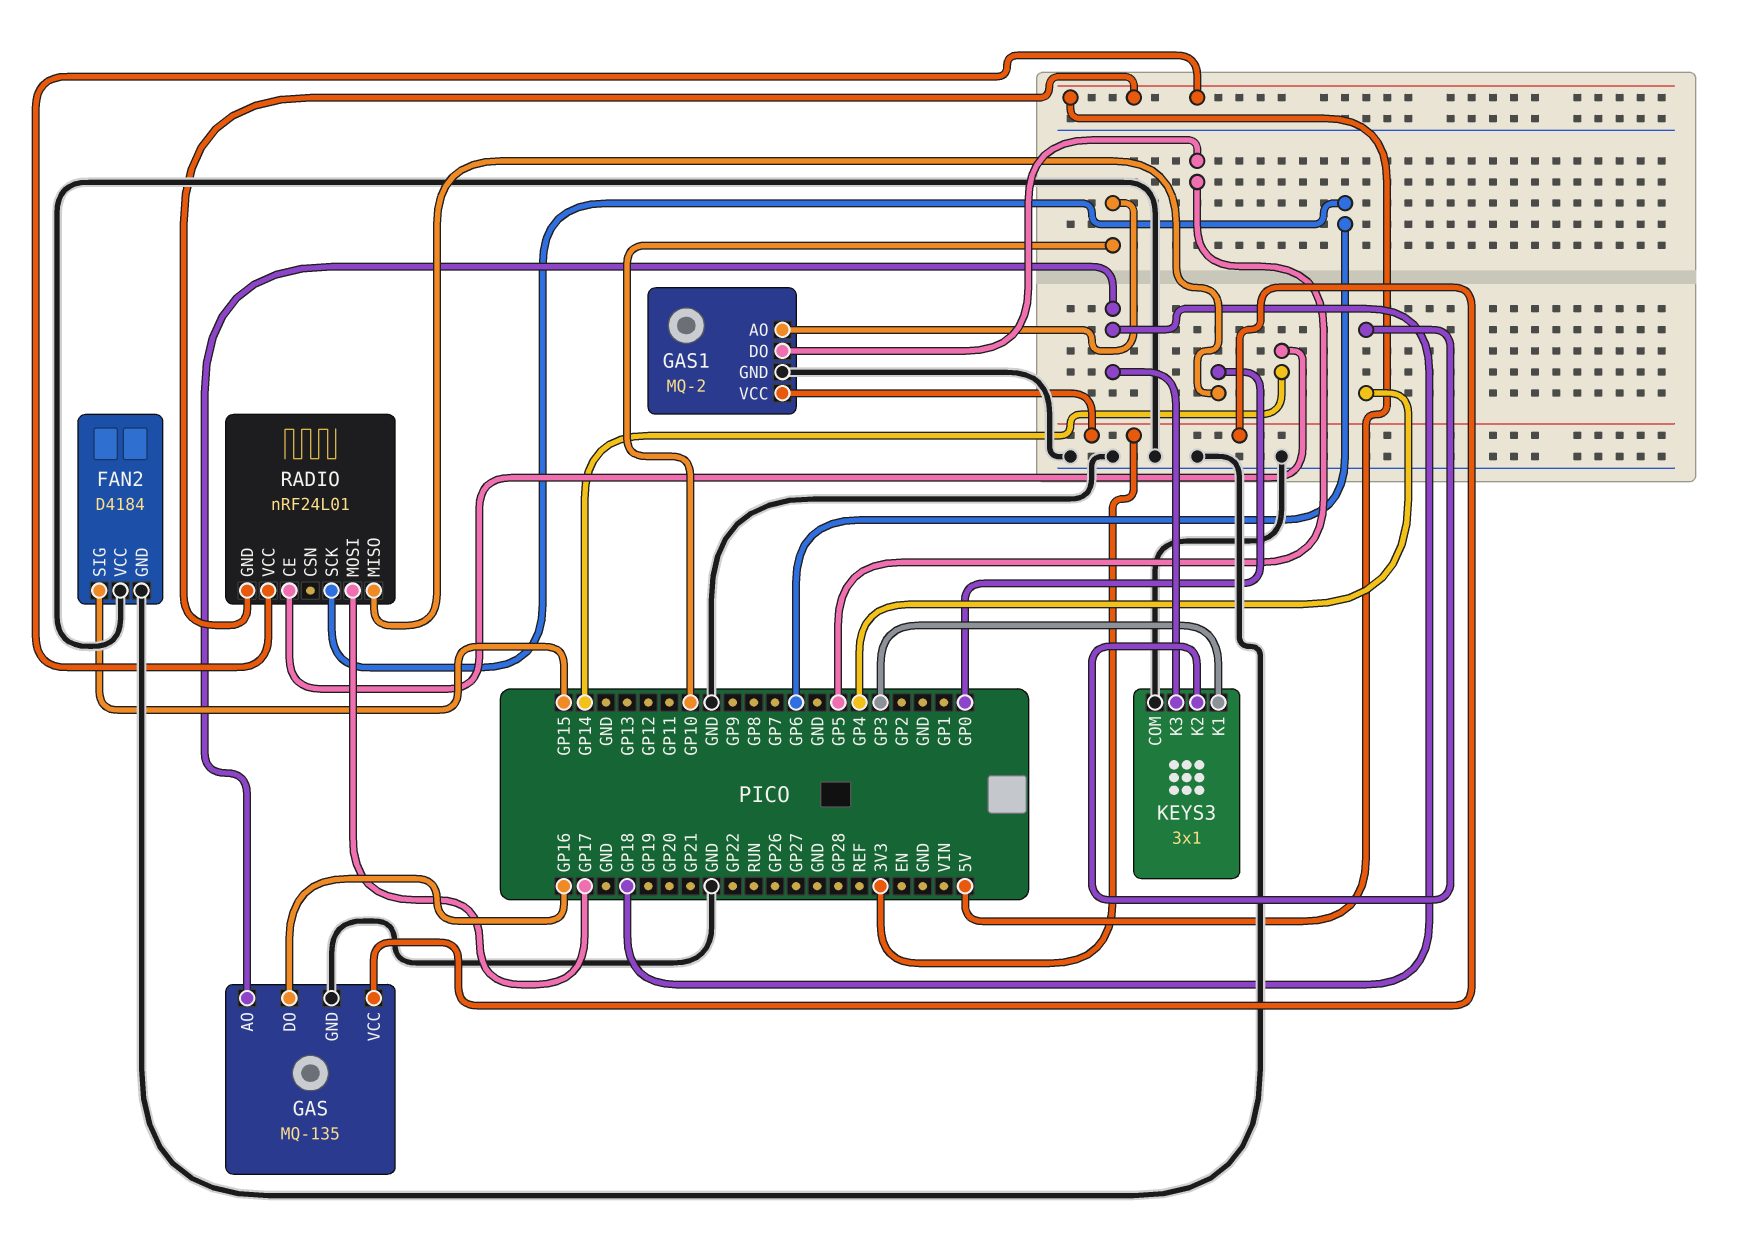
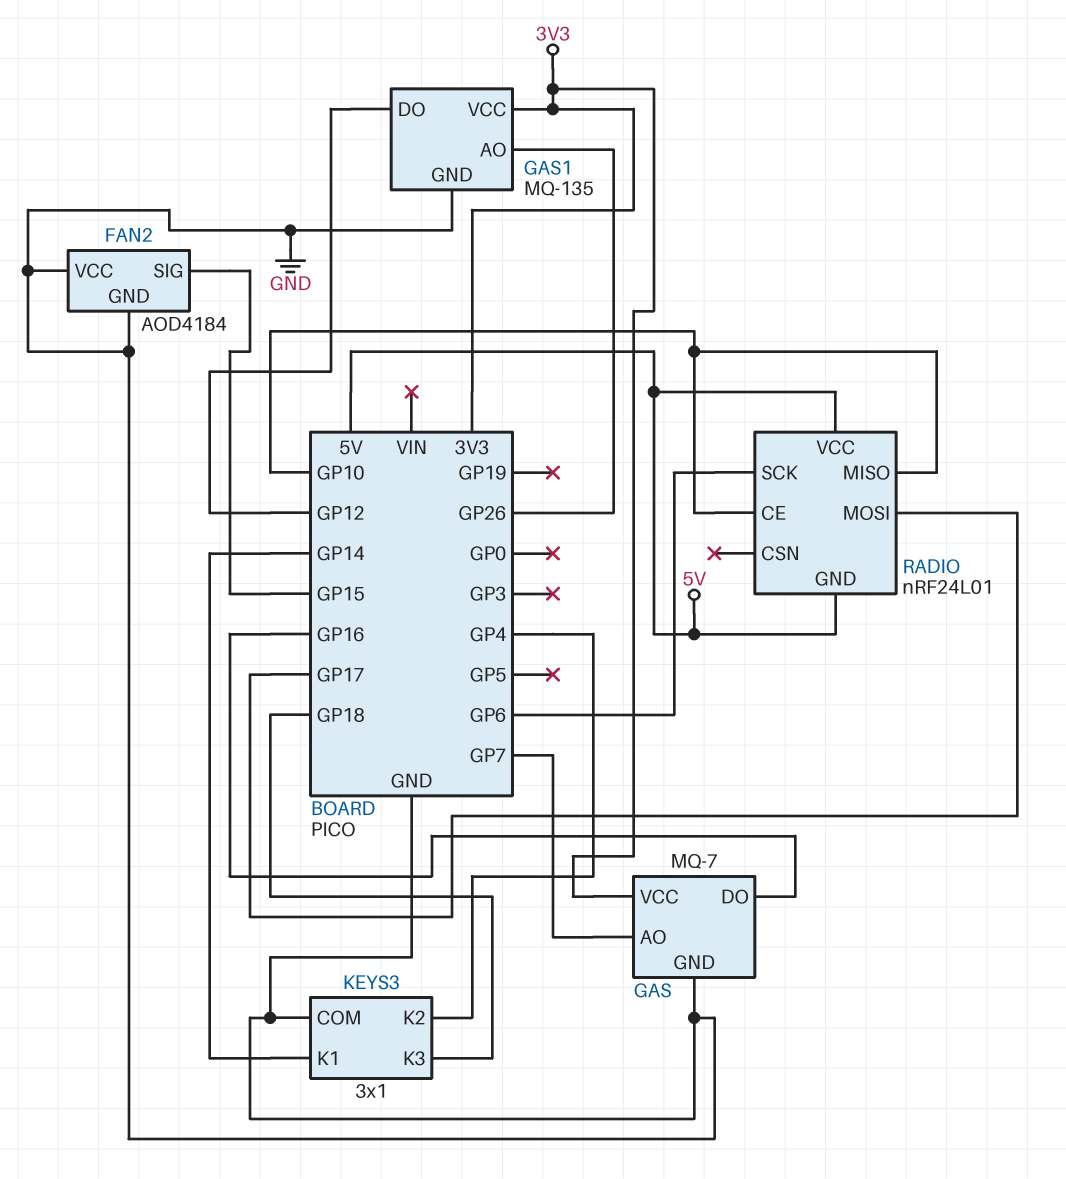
FAN2: D4184 -> AOD4184
GAS: MQ-135 -> MQ-7
GAS pin AO: GP18 -> GP7
GAS1: MQ-2 -> MQ-135
GAS1 pin AO: GP10 -> GP26
GAS1 pin DO: GP5 -> GP12
KEYS3 pin K1: GP3 -> GP14
RADIO pin CE: GP14 -> GP10
RADIO pin MISO: GP0 -> GP10

